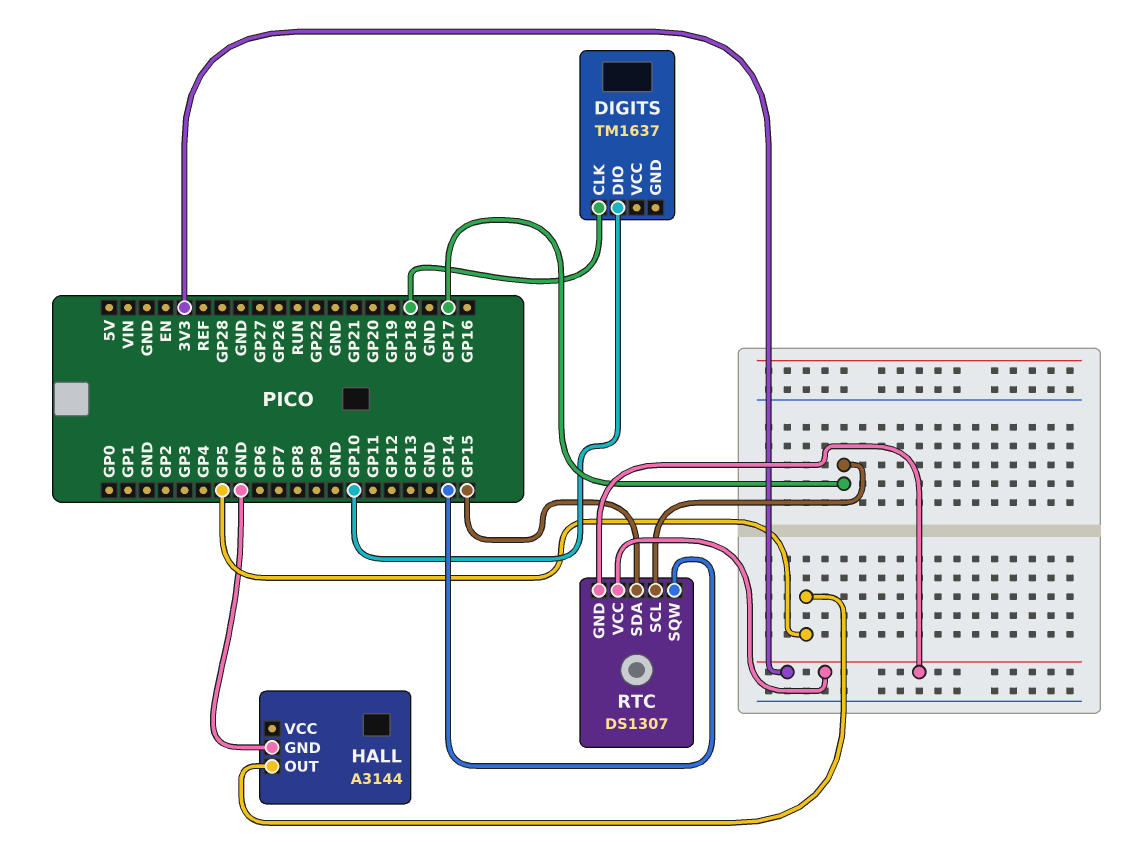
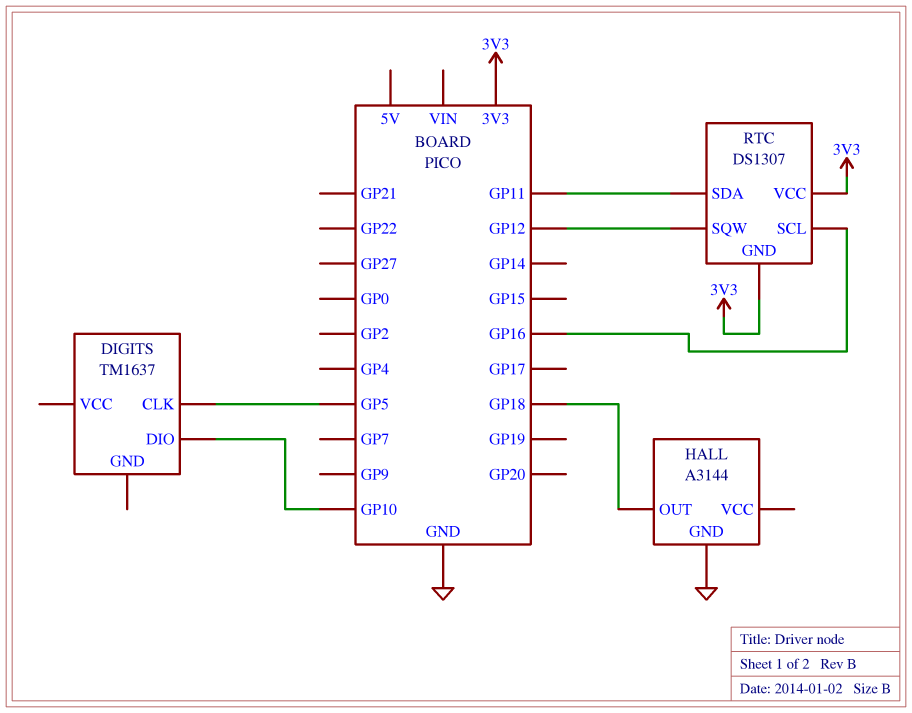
DIGITS pin CLK: GP18 -> GP5
HALL pin OUT: GP5 -> GP18
RTC pin SCL: GP17 -> GP16
RTC pin SDA: GP15 -> GP11
RTC pin SQW: GP14 -> GP12

